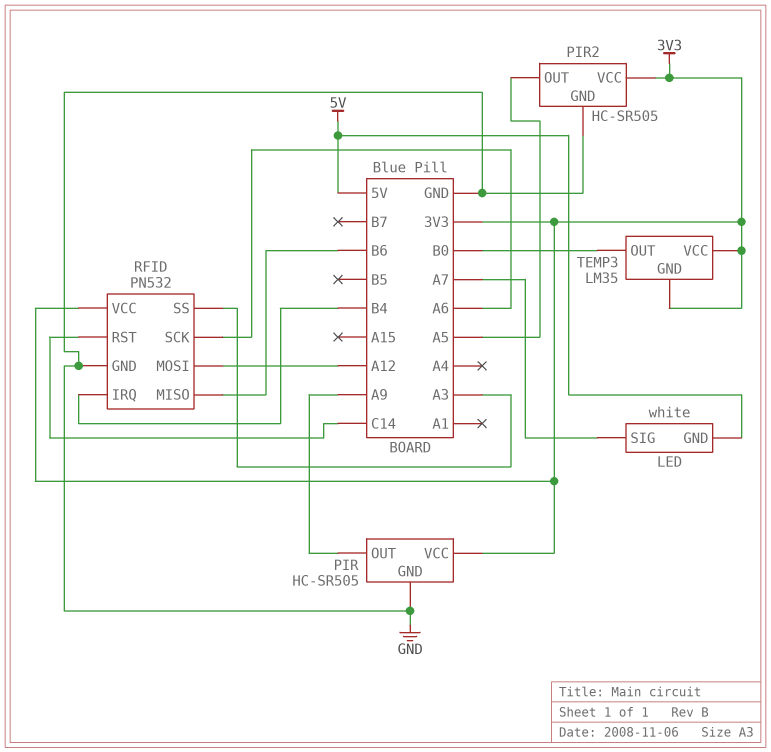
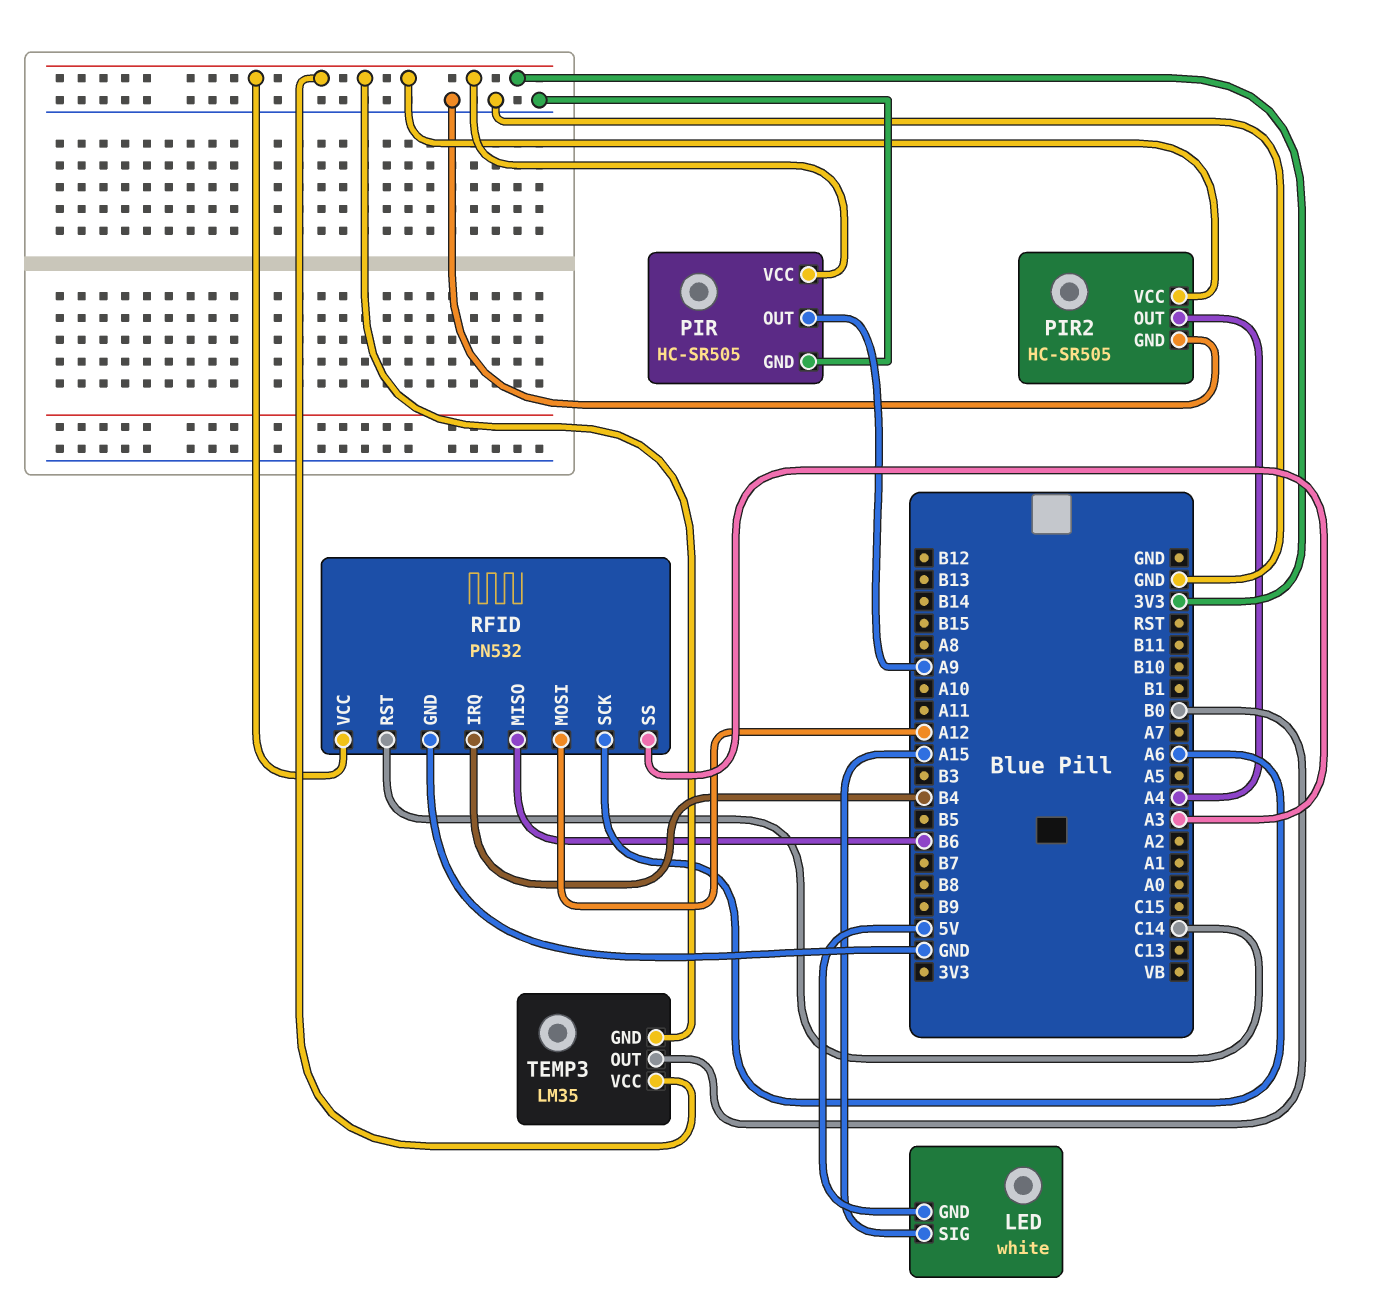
LED pin SIG: A7 -> A15
PIR2 pin OUT: A5 -> A4

